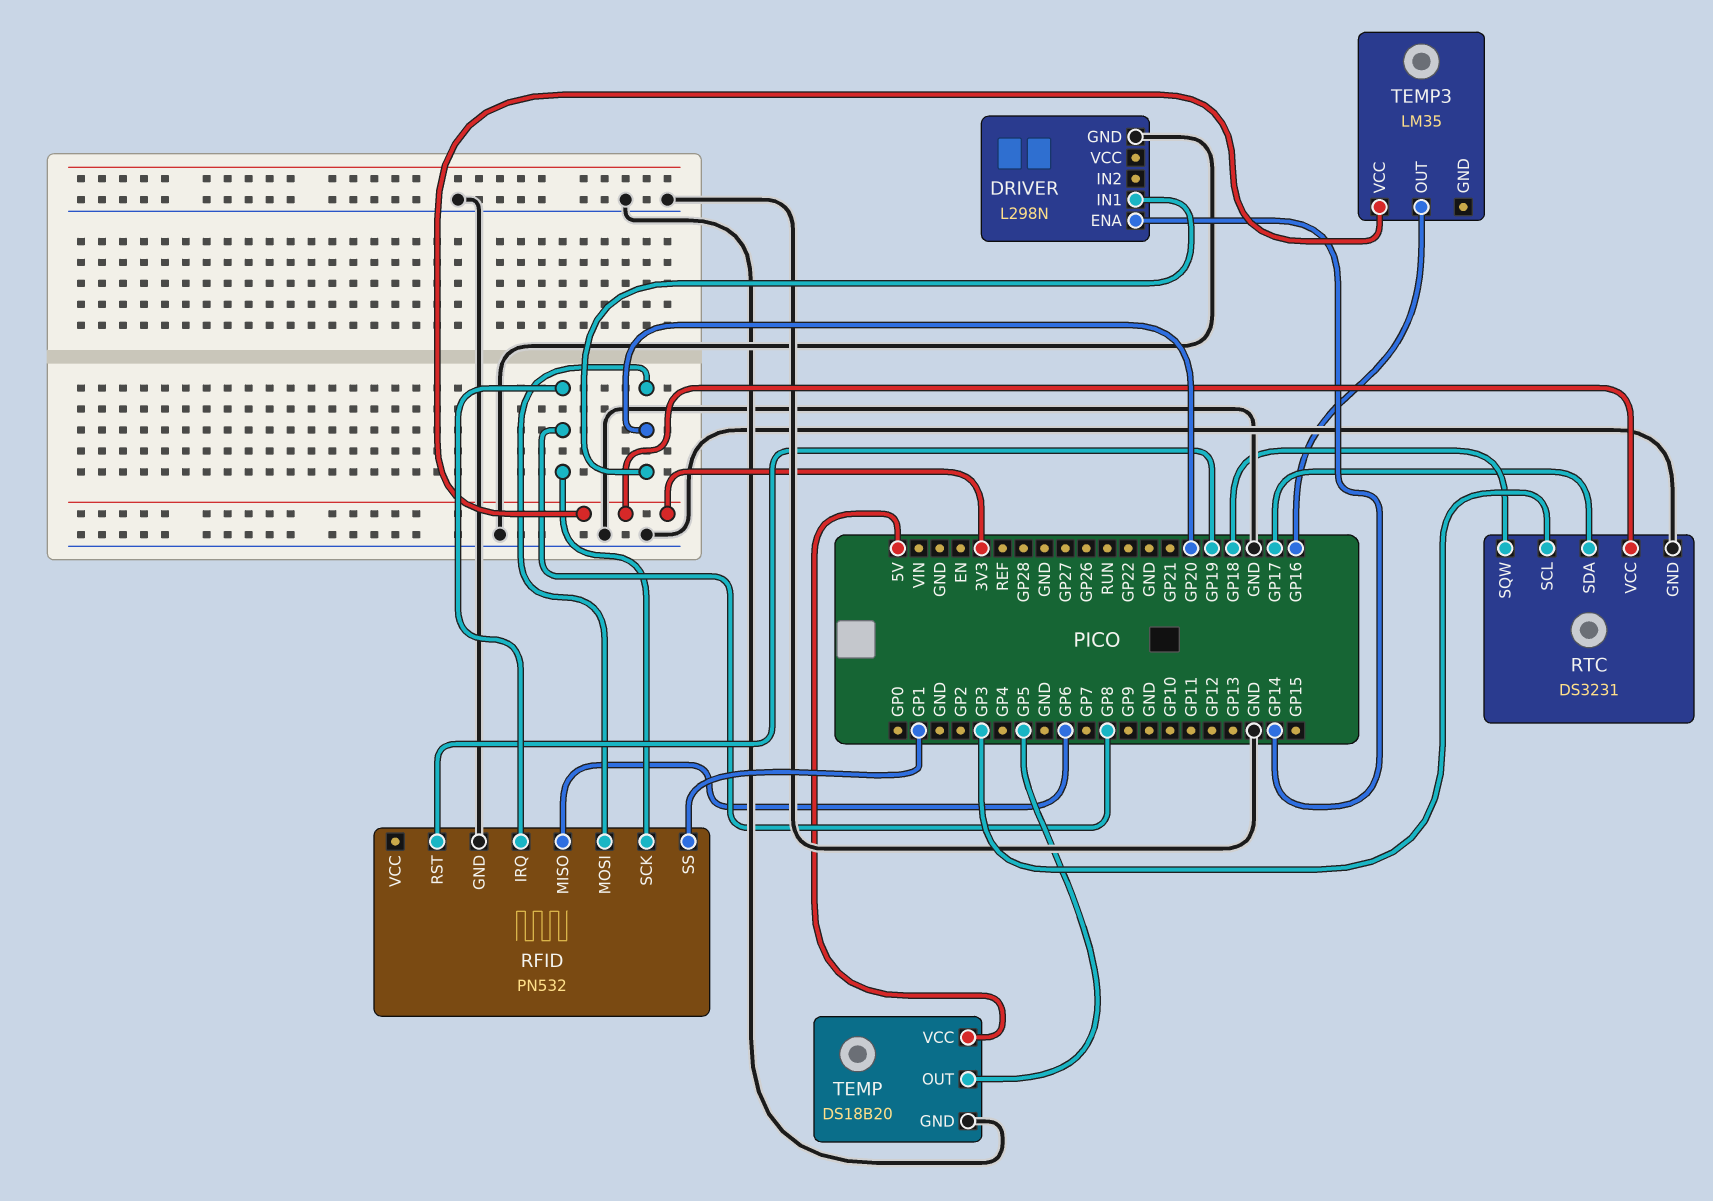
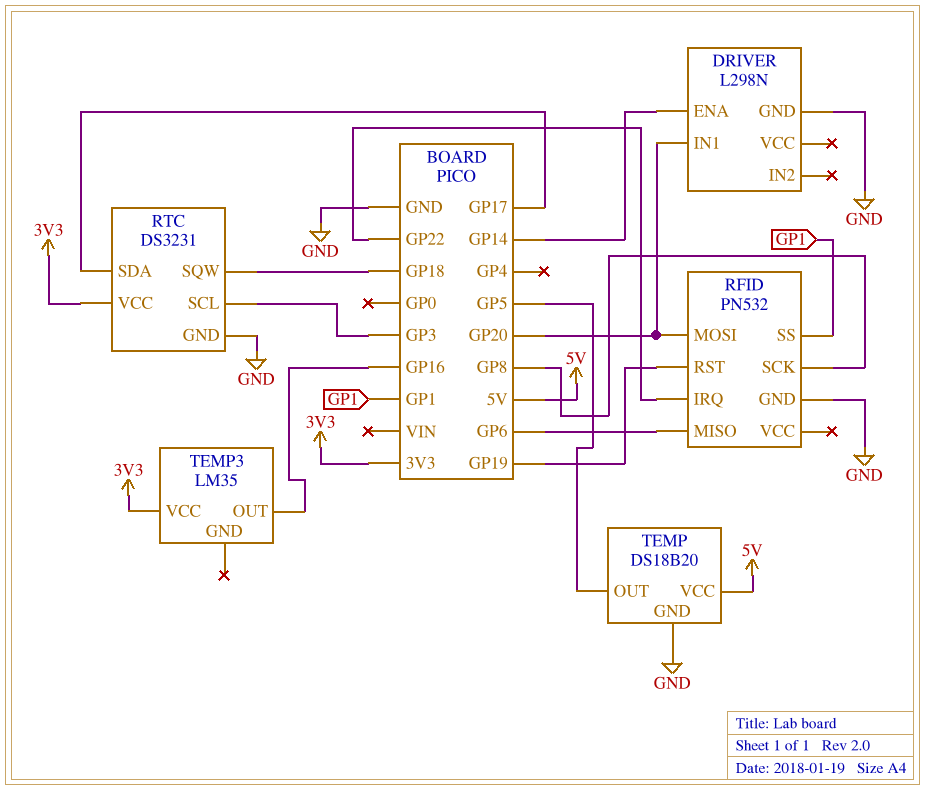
RFID pin IRQ: GP8 -> GP22

